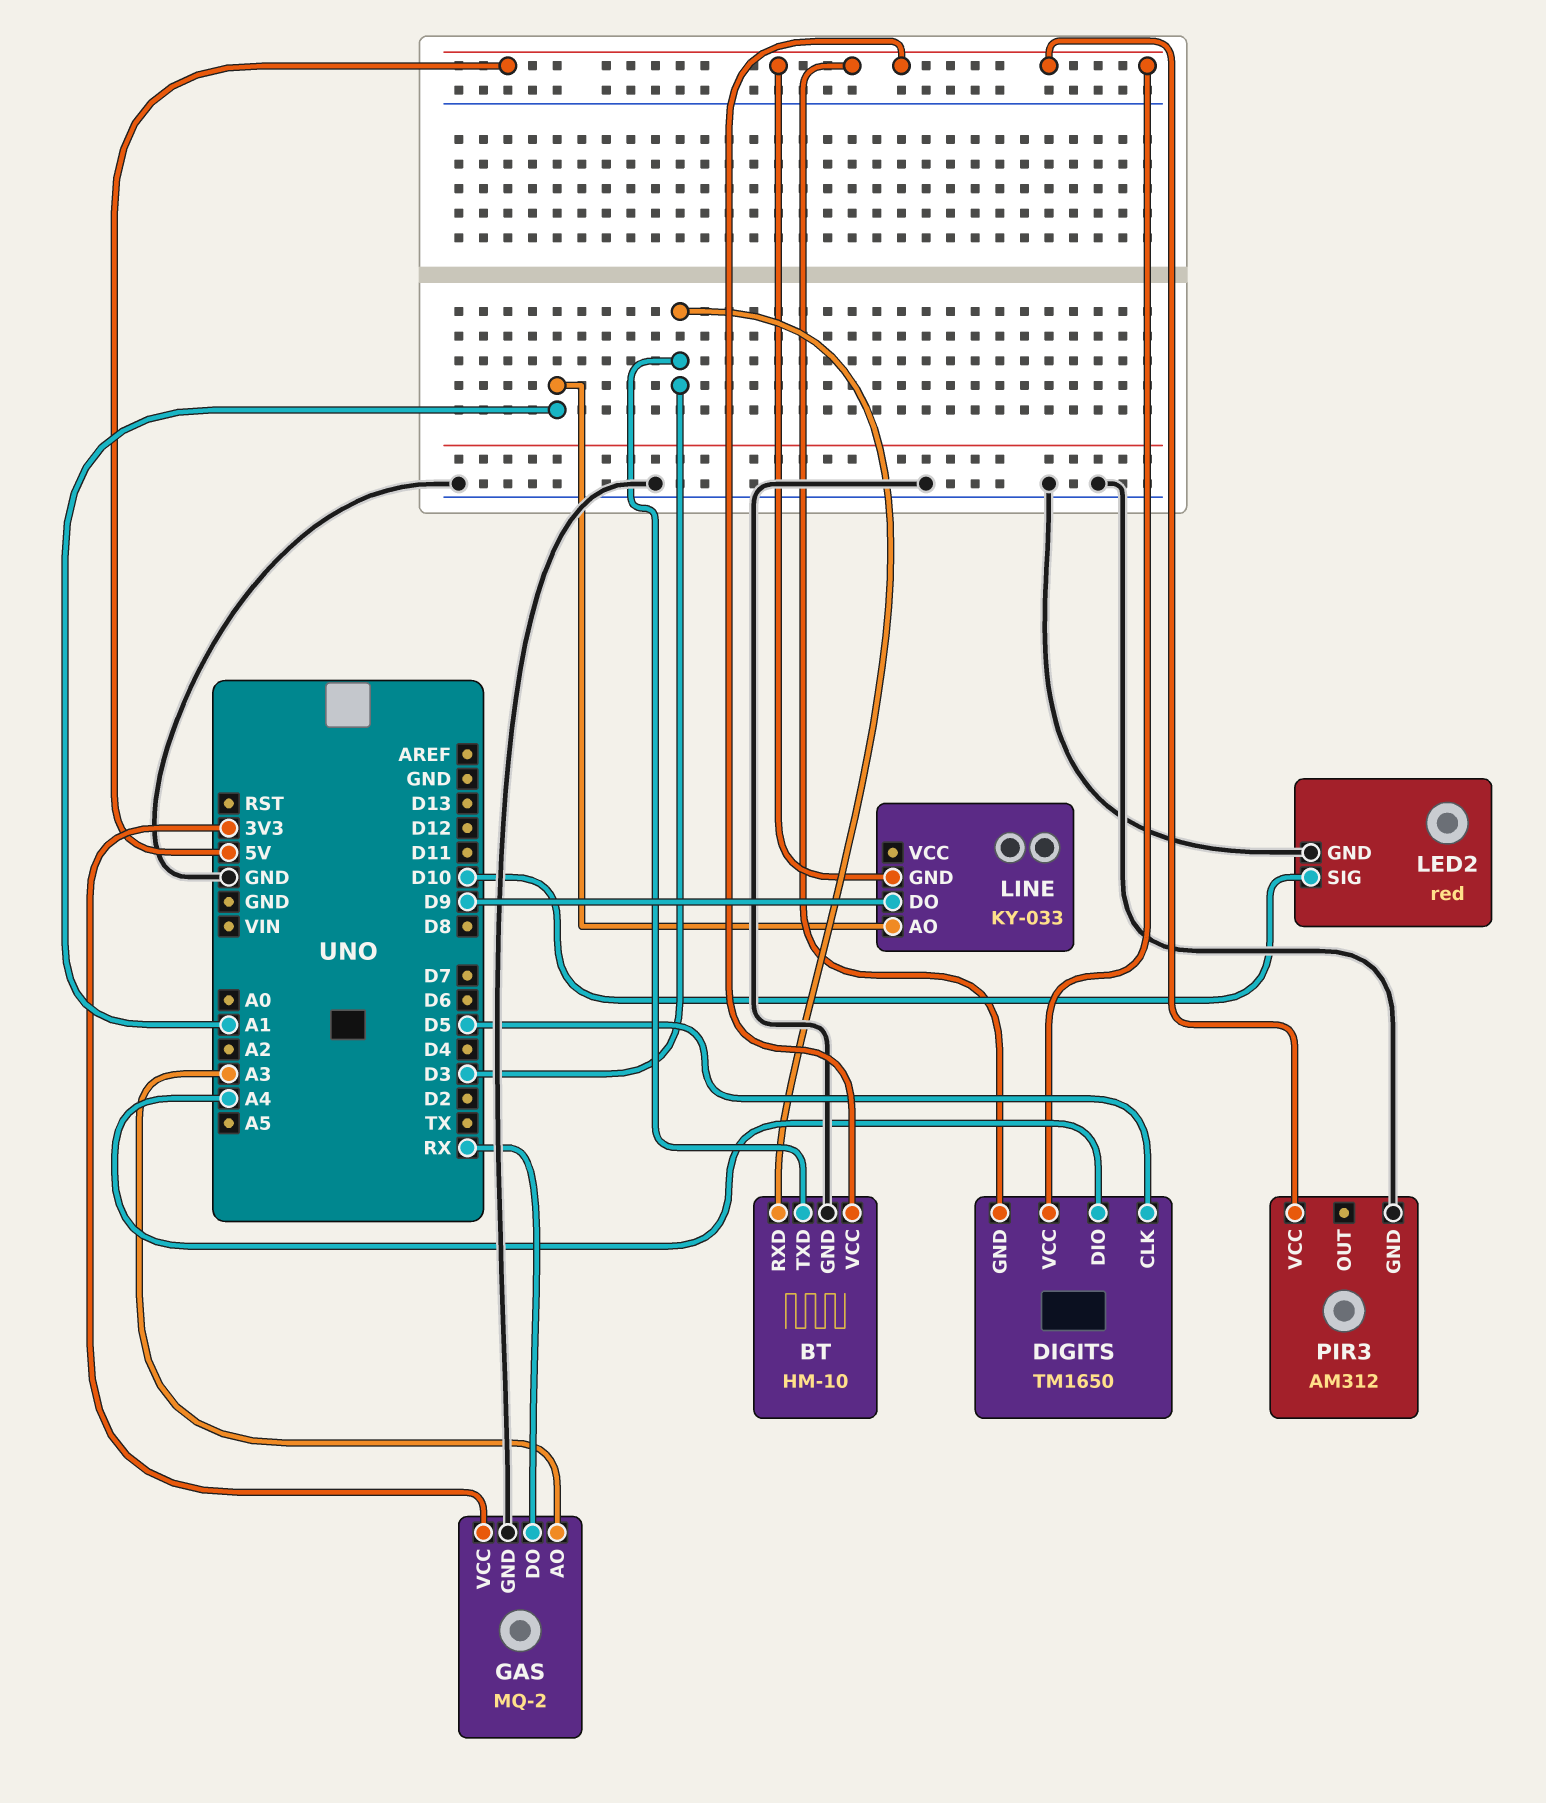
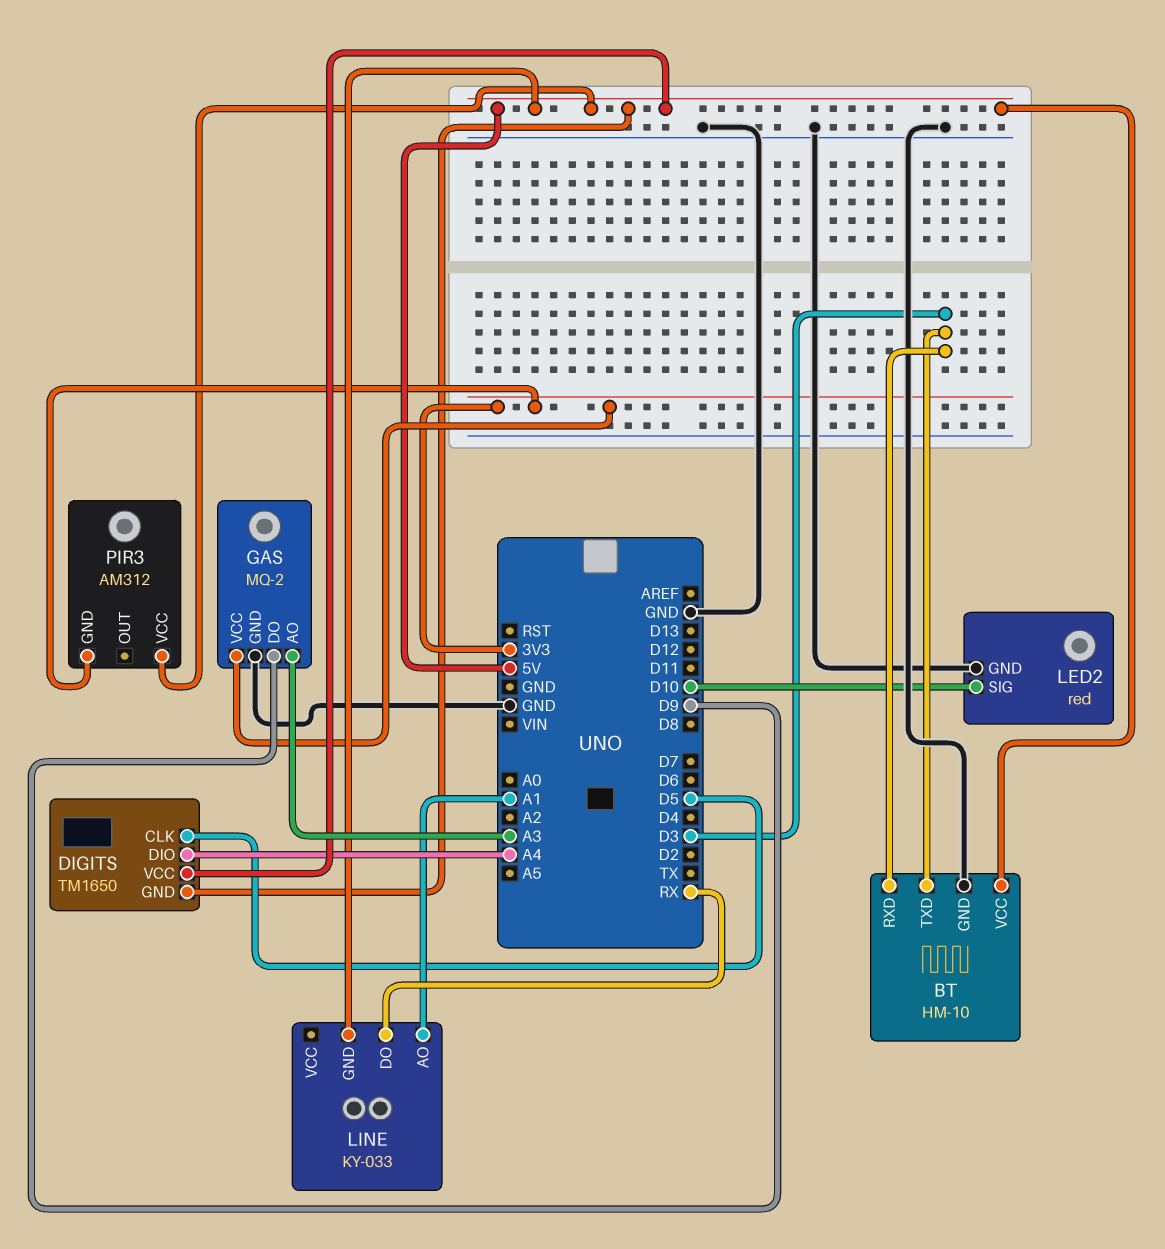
GAS pin DO: RX -> D9
LINE pin DO: D9 -> RX
PIR3 pin GND: GND -> 3V3

